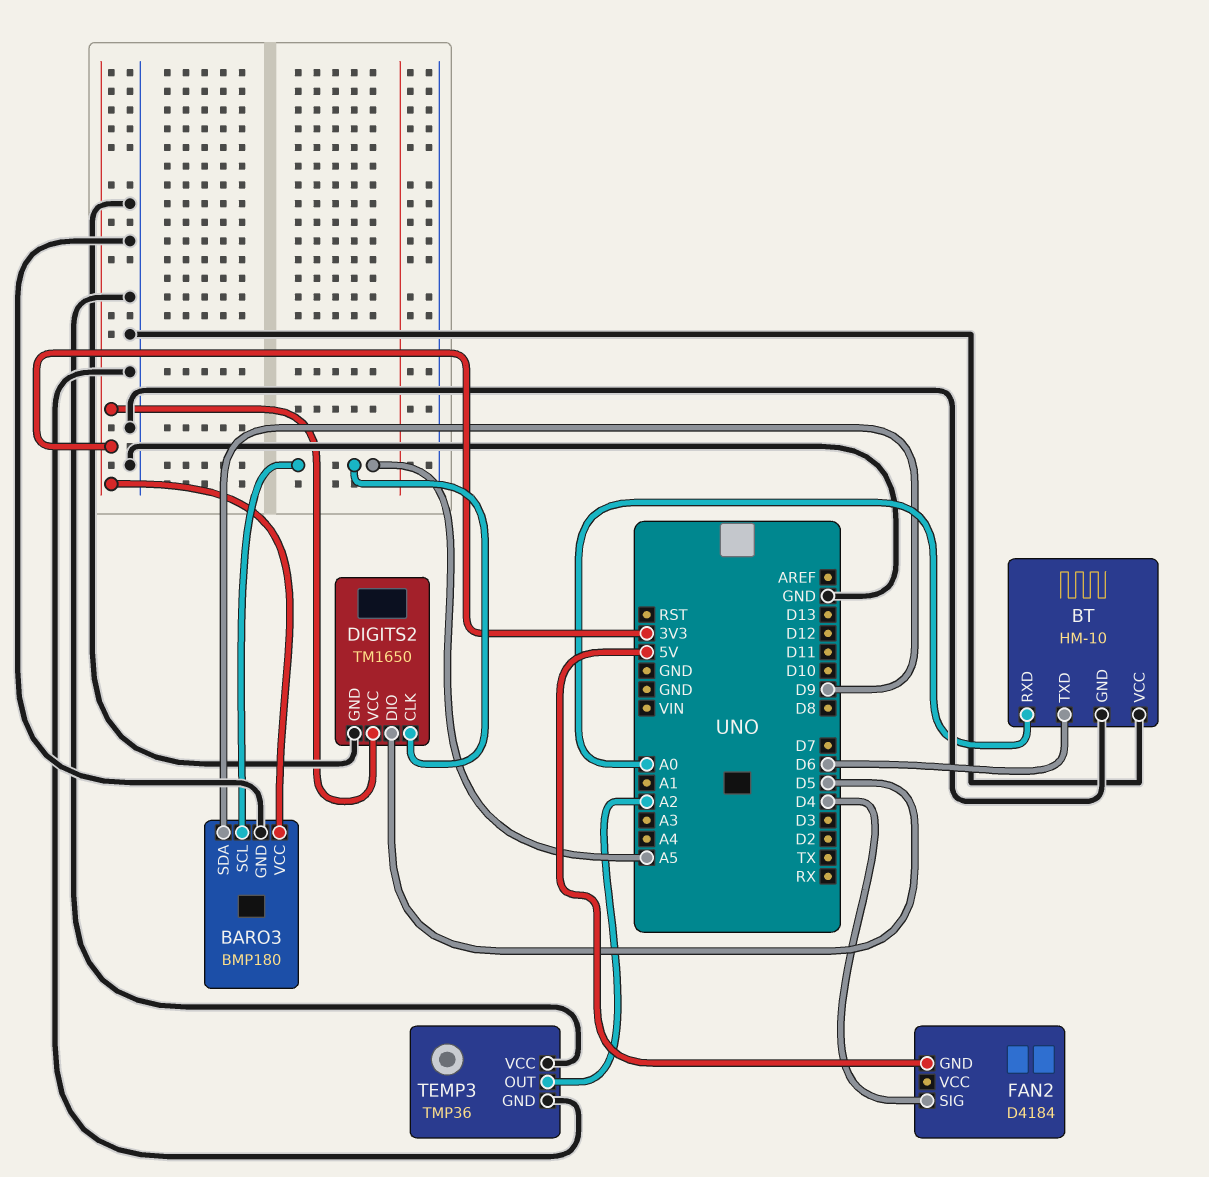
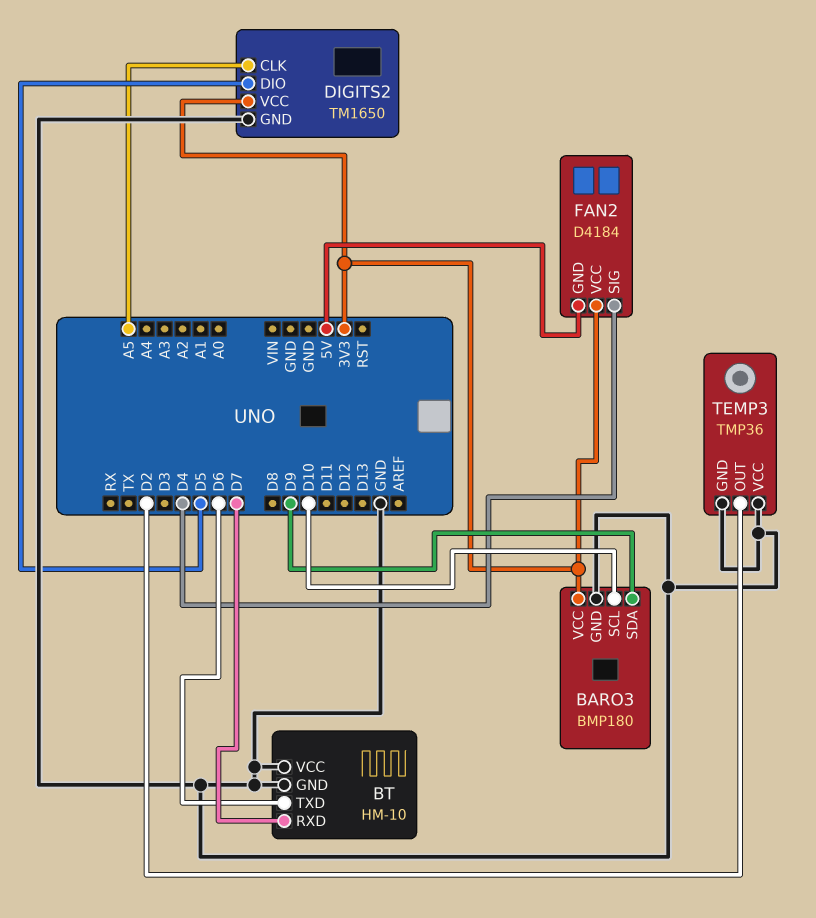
BARO3 pin SCL: A5 -> D10
BT pin RXD: A0 -> D7
FAN2 pin VCC: none -> 3V3
TEMP3 pin OUT: A2 -> D2

